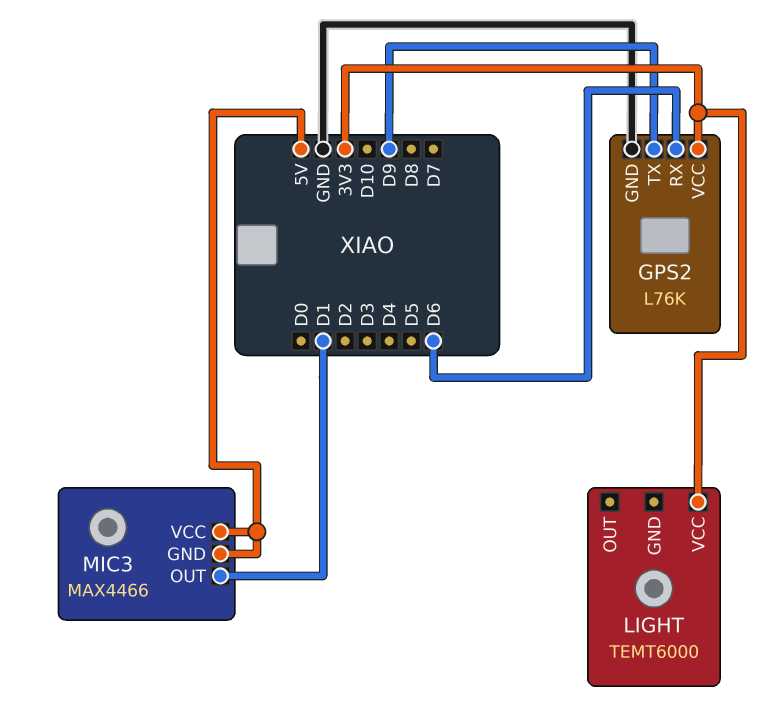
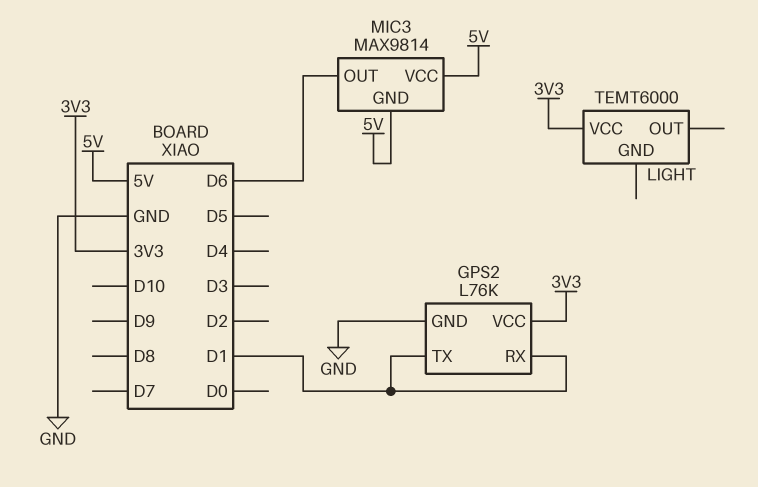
GPS2 pin RX: D6 -> D1
GPS2 pin TX: D9 -> D1
MIC3: MAX4466 -> MAX9814
MIC3 pin OUT: D1 -> D6

